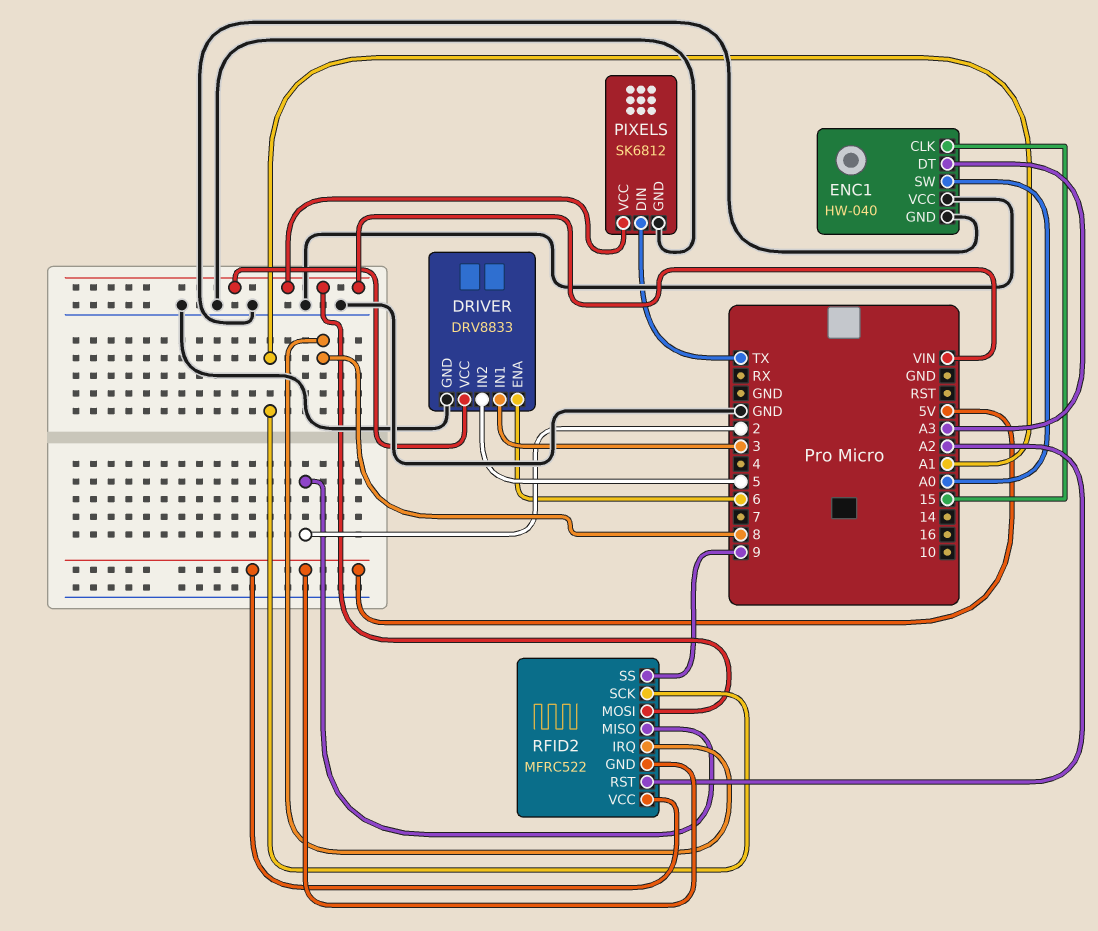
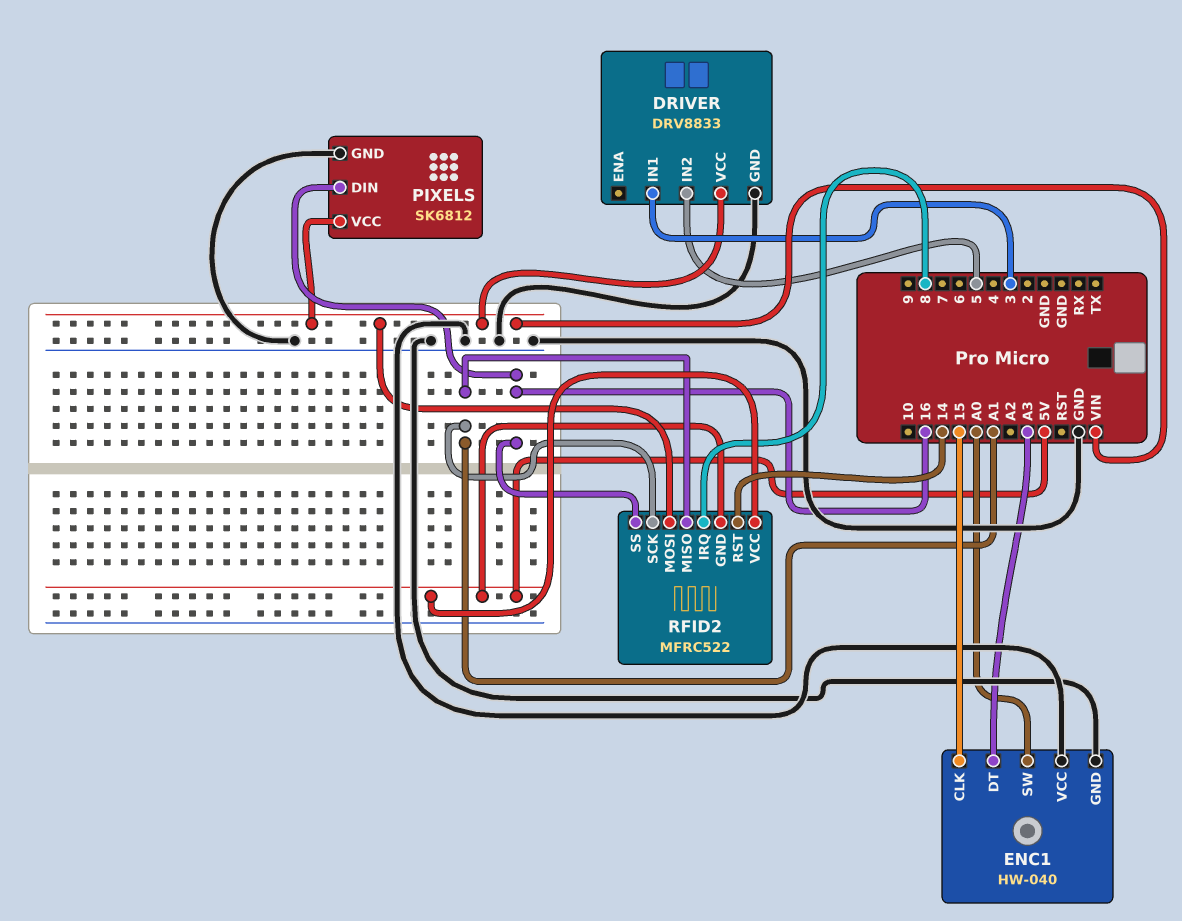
DRIVER pin ENA: 6 -> none
PIXELS pin DIN: TX -> 16
RFID2 pin MISO: 2 -> A1
RFID2 pin RST: A2 -> 14
RFID2 pin SS: 9 -> 16

